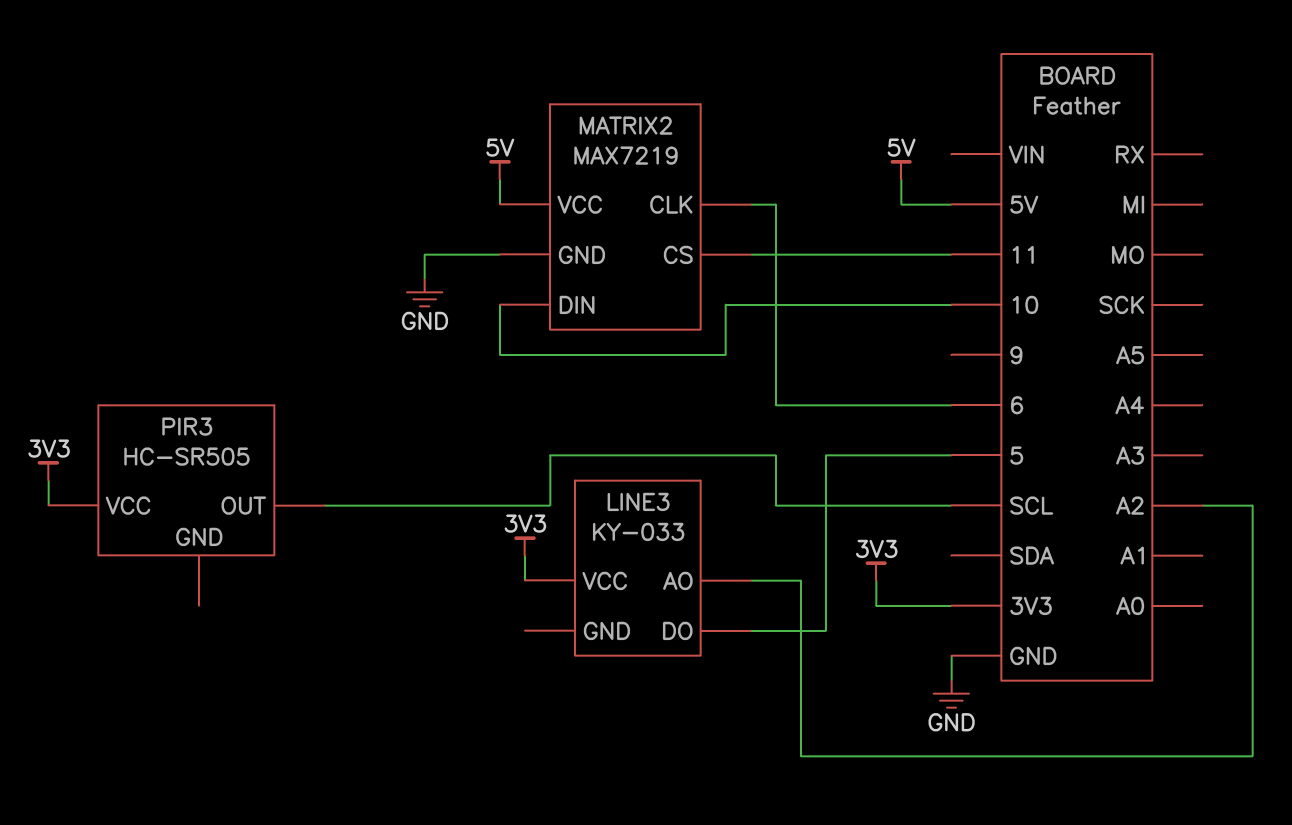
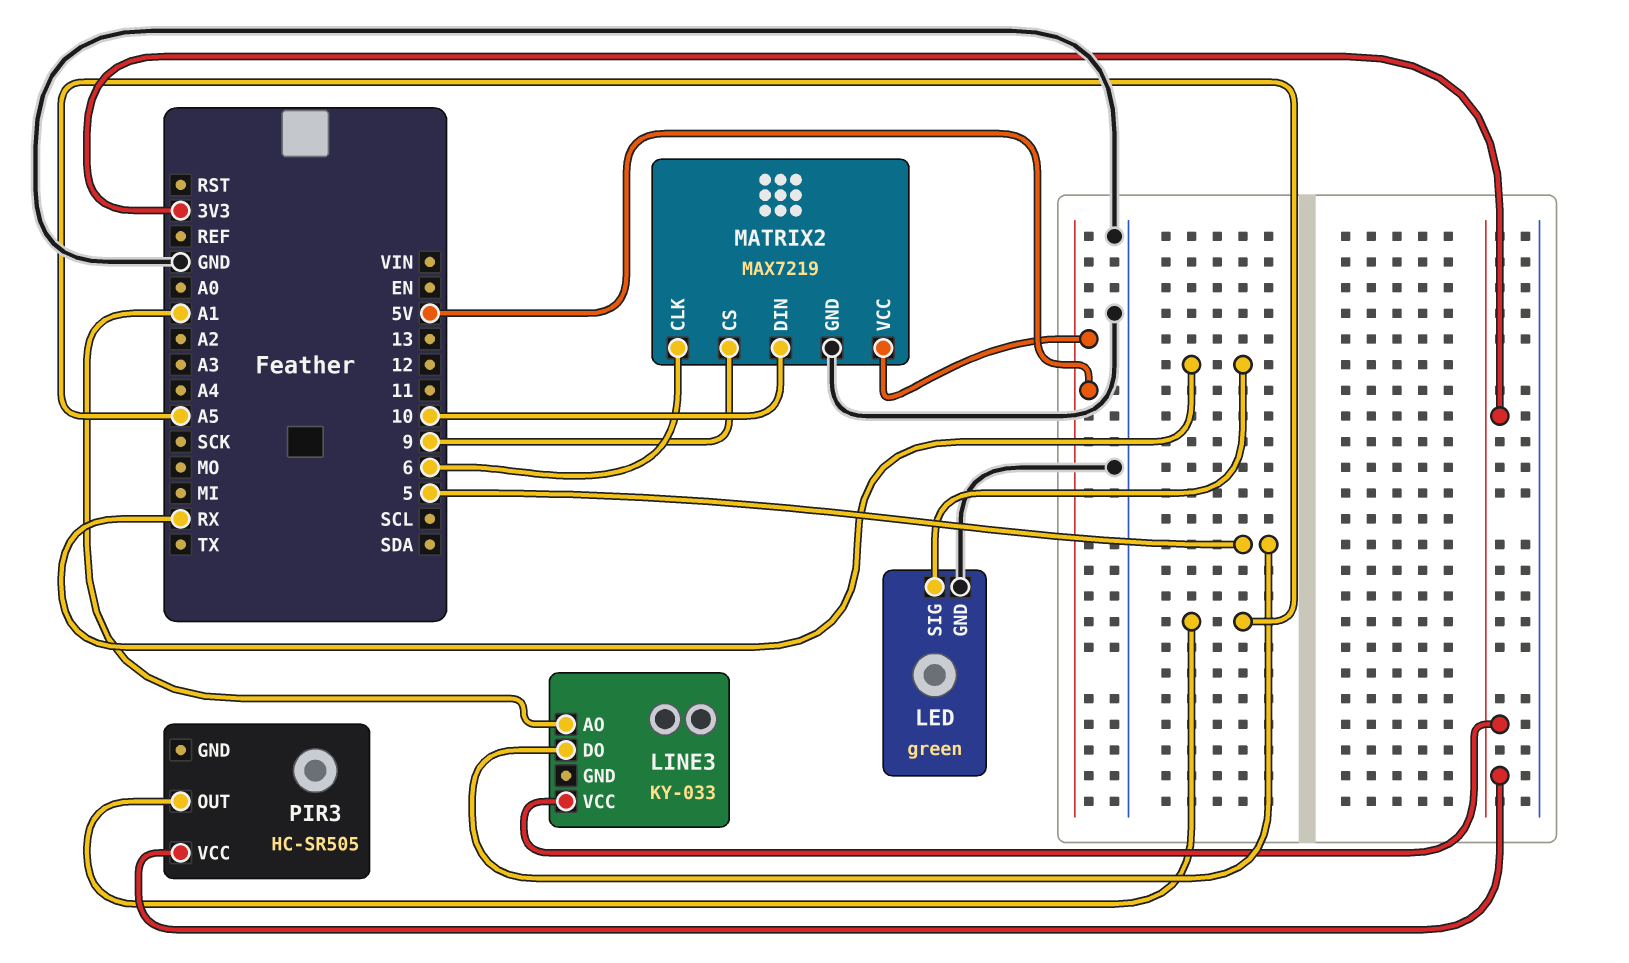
LED: none -> green
LED pin GND: none -> GND
LED pin SIG: none -> RX
LINE3 pin AO: A2 -> A1
MATRIX2 pin CS: 11 -> 9
PIR3 pin OUT: SCL -> A5

